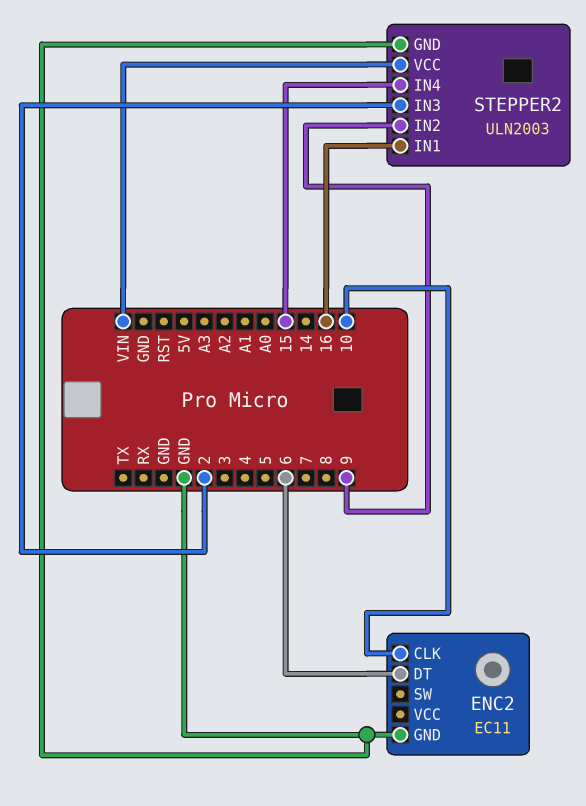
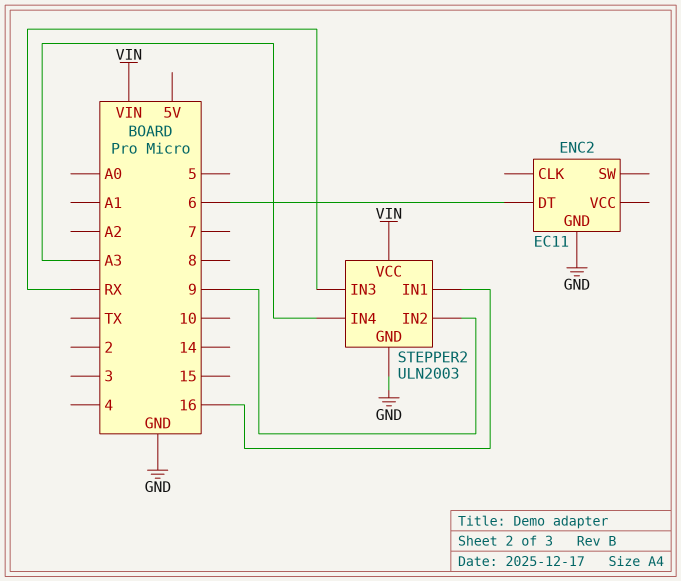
ENC2 pin CLK: 10 -> none
STEPPER2 pin IN3: 2 -> RX
STEPPER2 pin IN4: 15 -> A3

